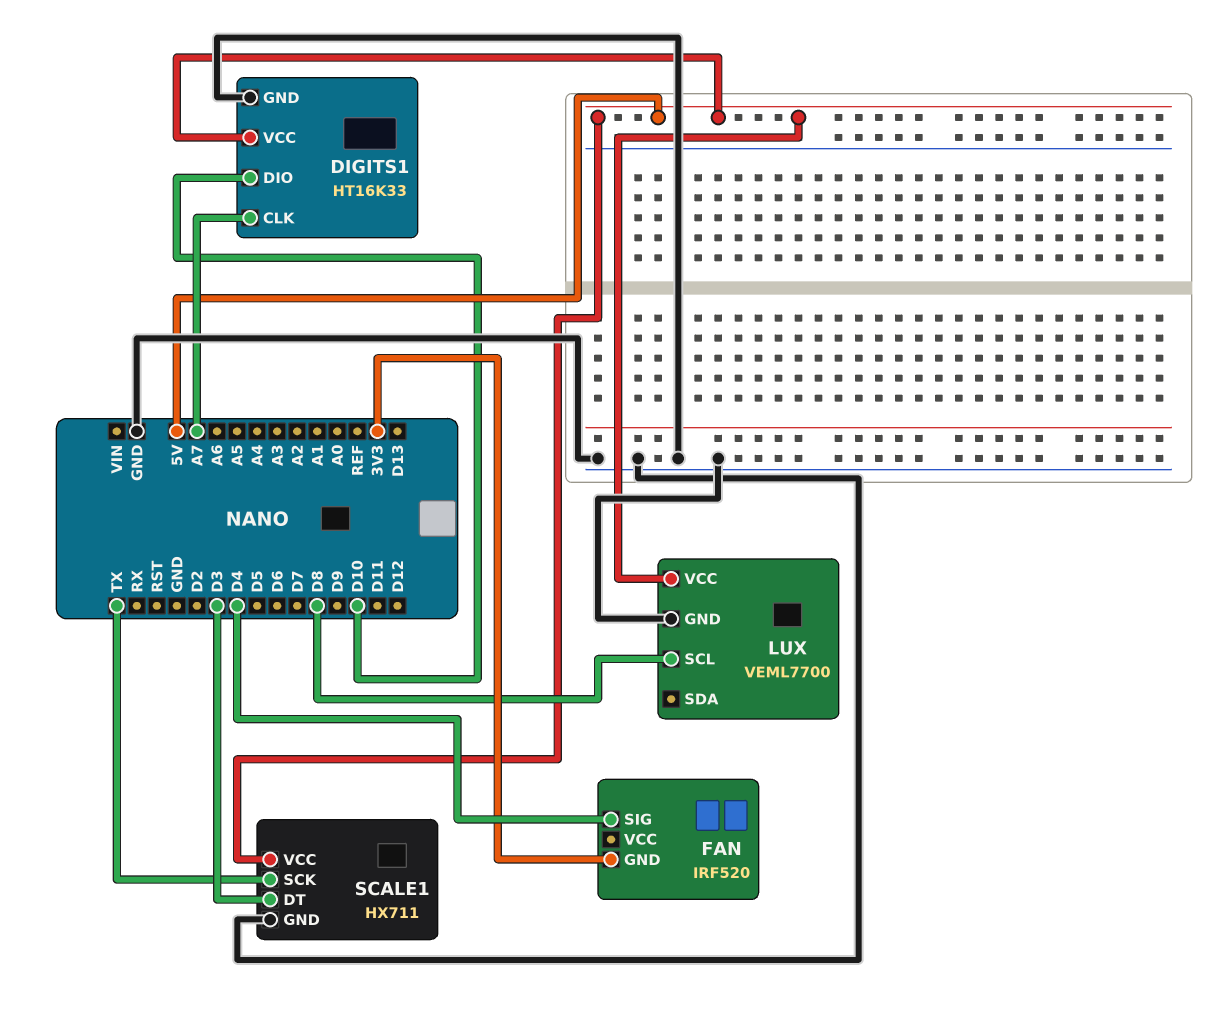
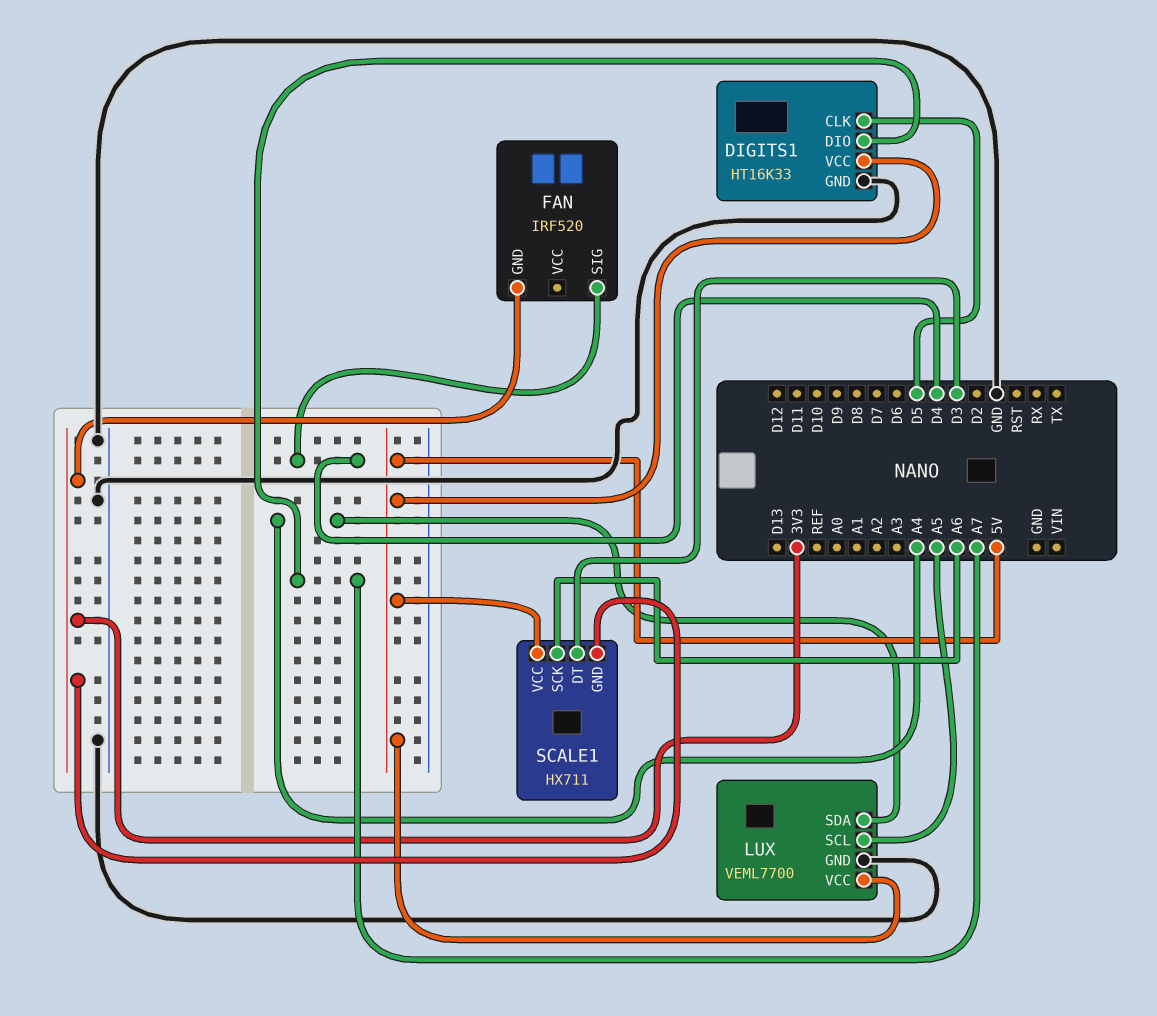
DIGITS1 pin CLK: A7 -> D5
DIGITS1 pin DIO: D10 -> A7
LUX pin SCL: D8 -> A5
LUX pin SDA: none -> A4
SCALE1 pin GND: GND -> 3V3
SCALE1 pin SCK: TX -> A6

